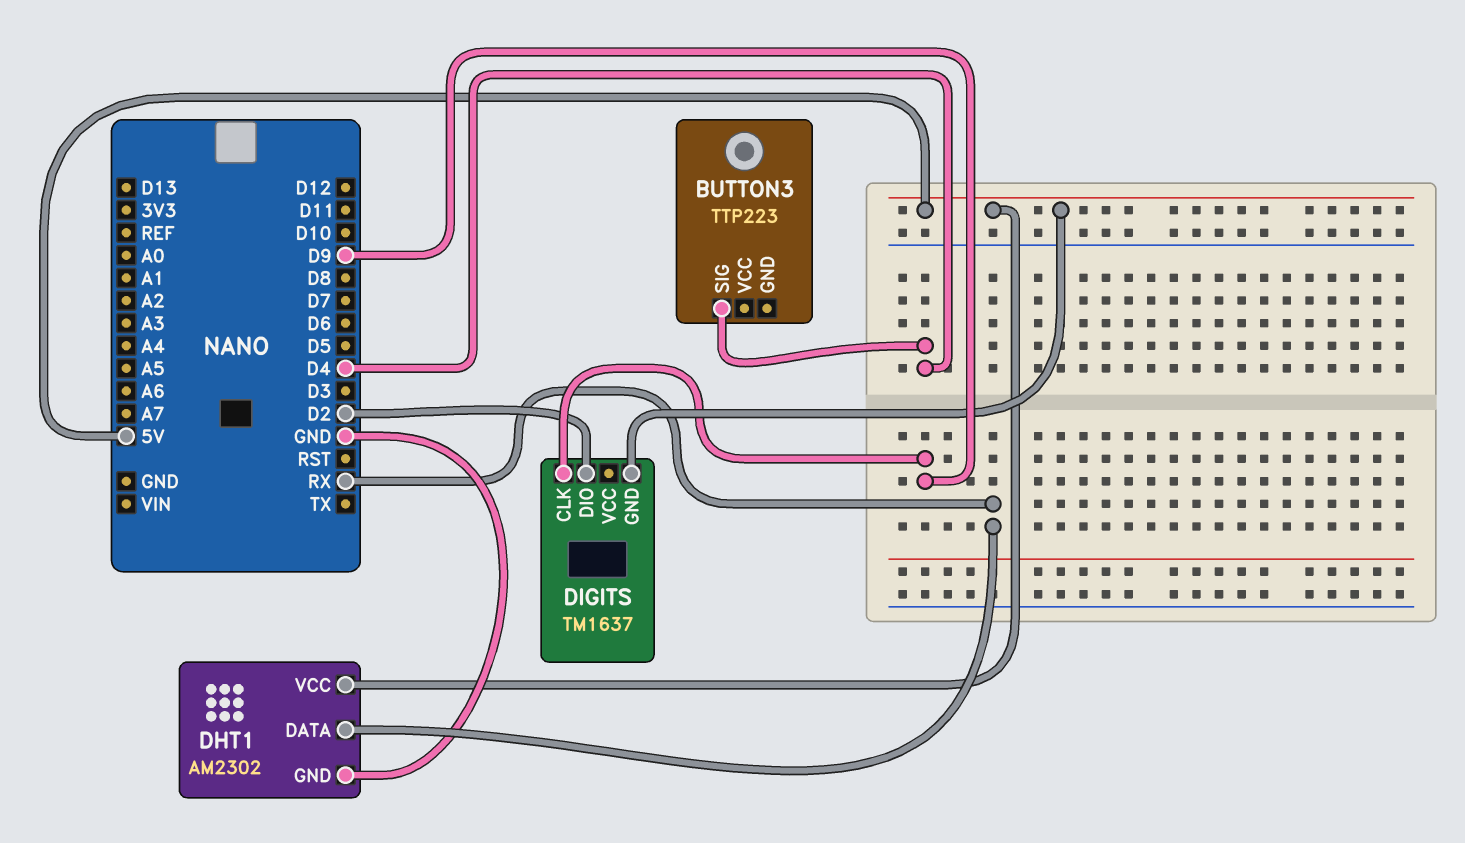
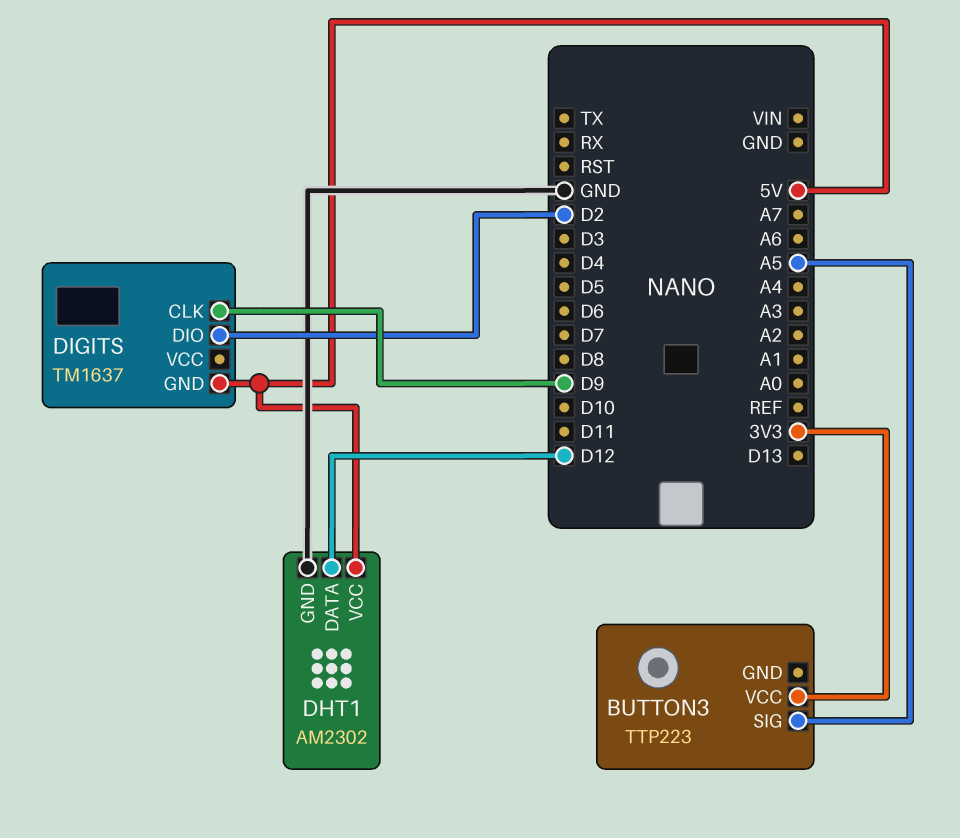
BUTTON3 pin SIG: D4 -> A5
BUTTON3 pin VCC: none -> 3V3
DHT1 pin DATA: RX -> D12

